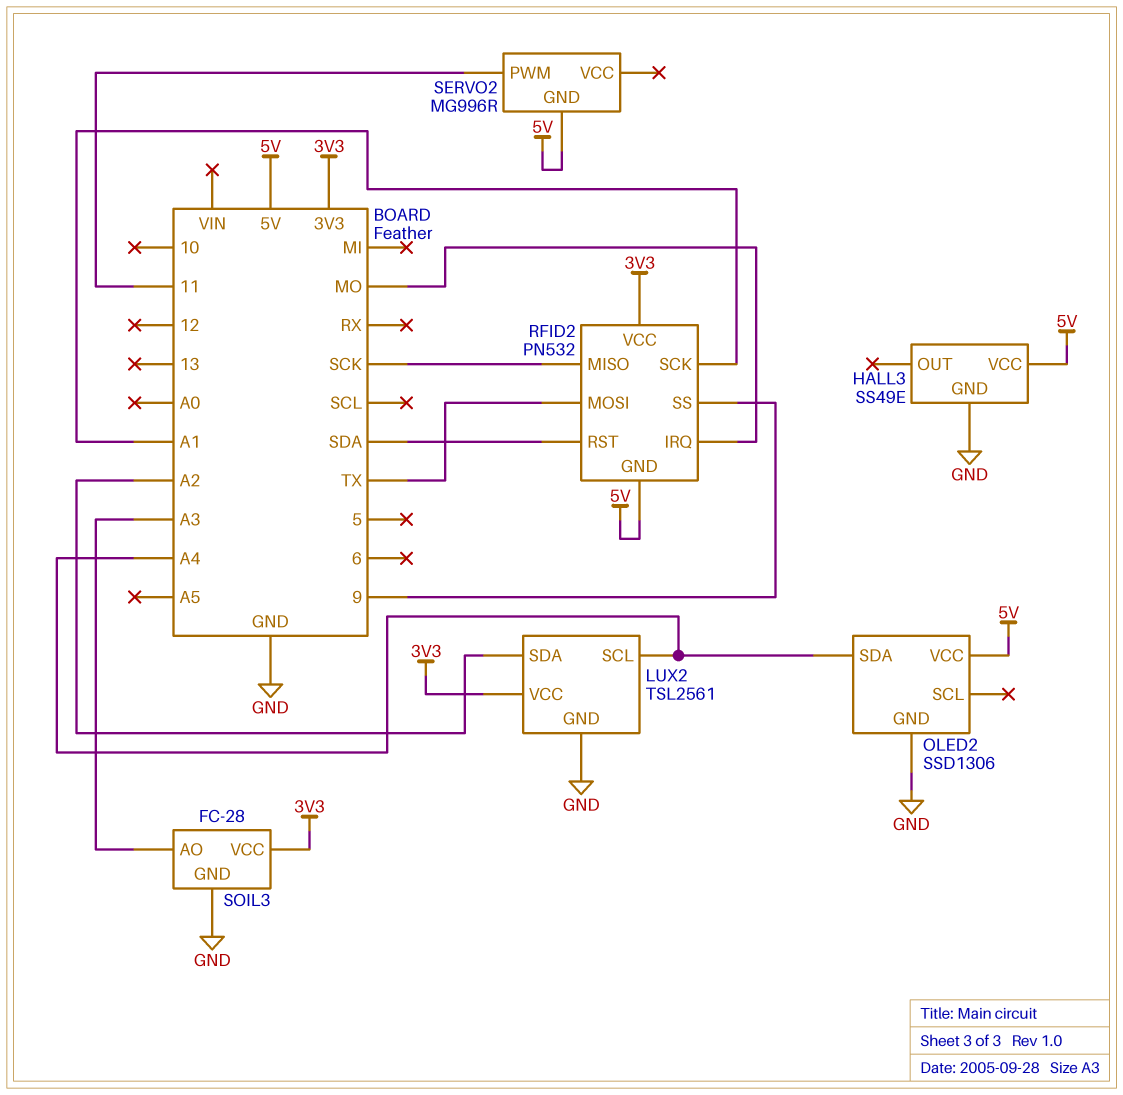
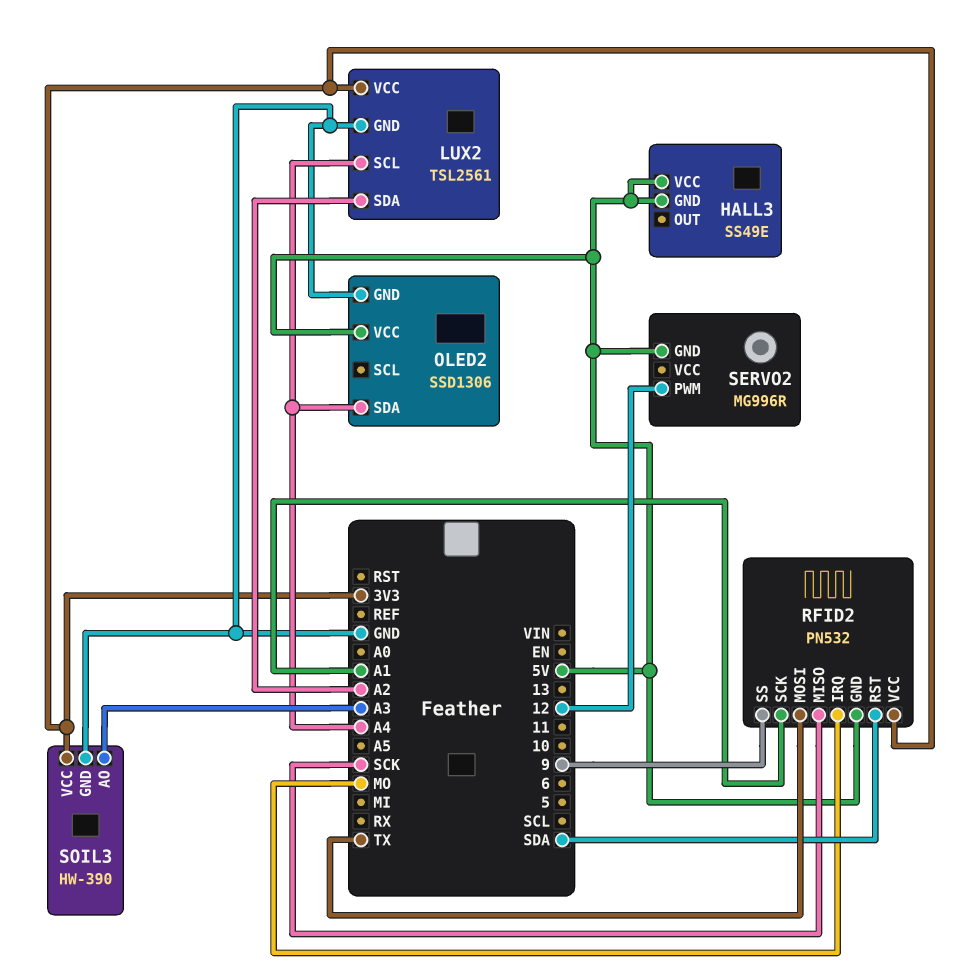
HALL3 pin GND: GND -> 5V
SERVO2 pin PWM: 11 -> 12
SOIL3: FC-28 -> HW-390

